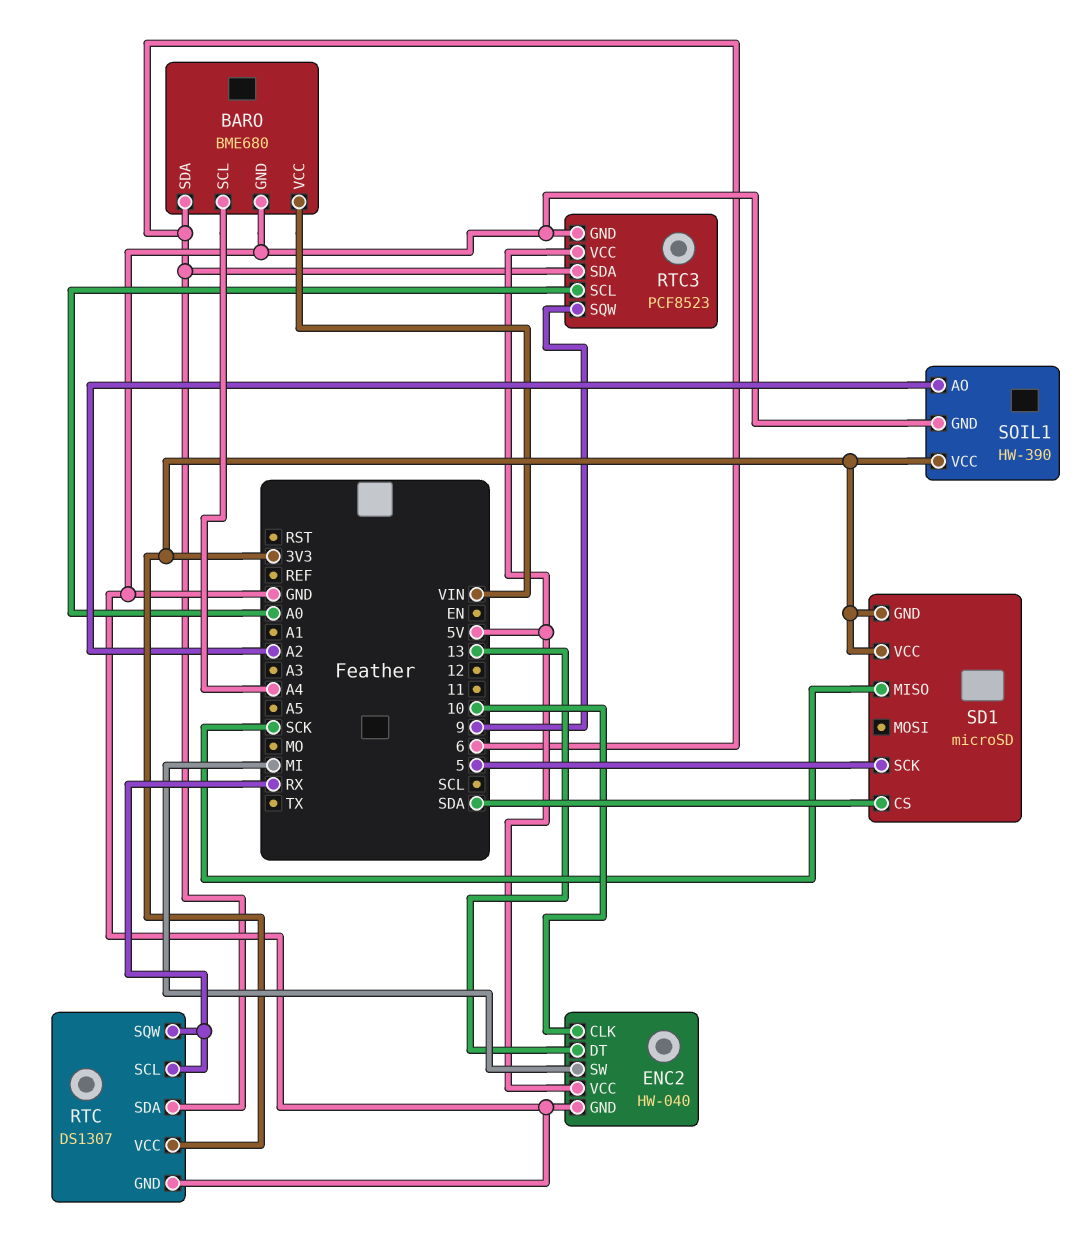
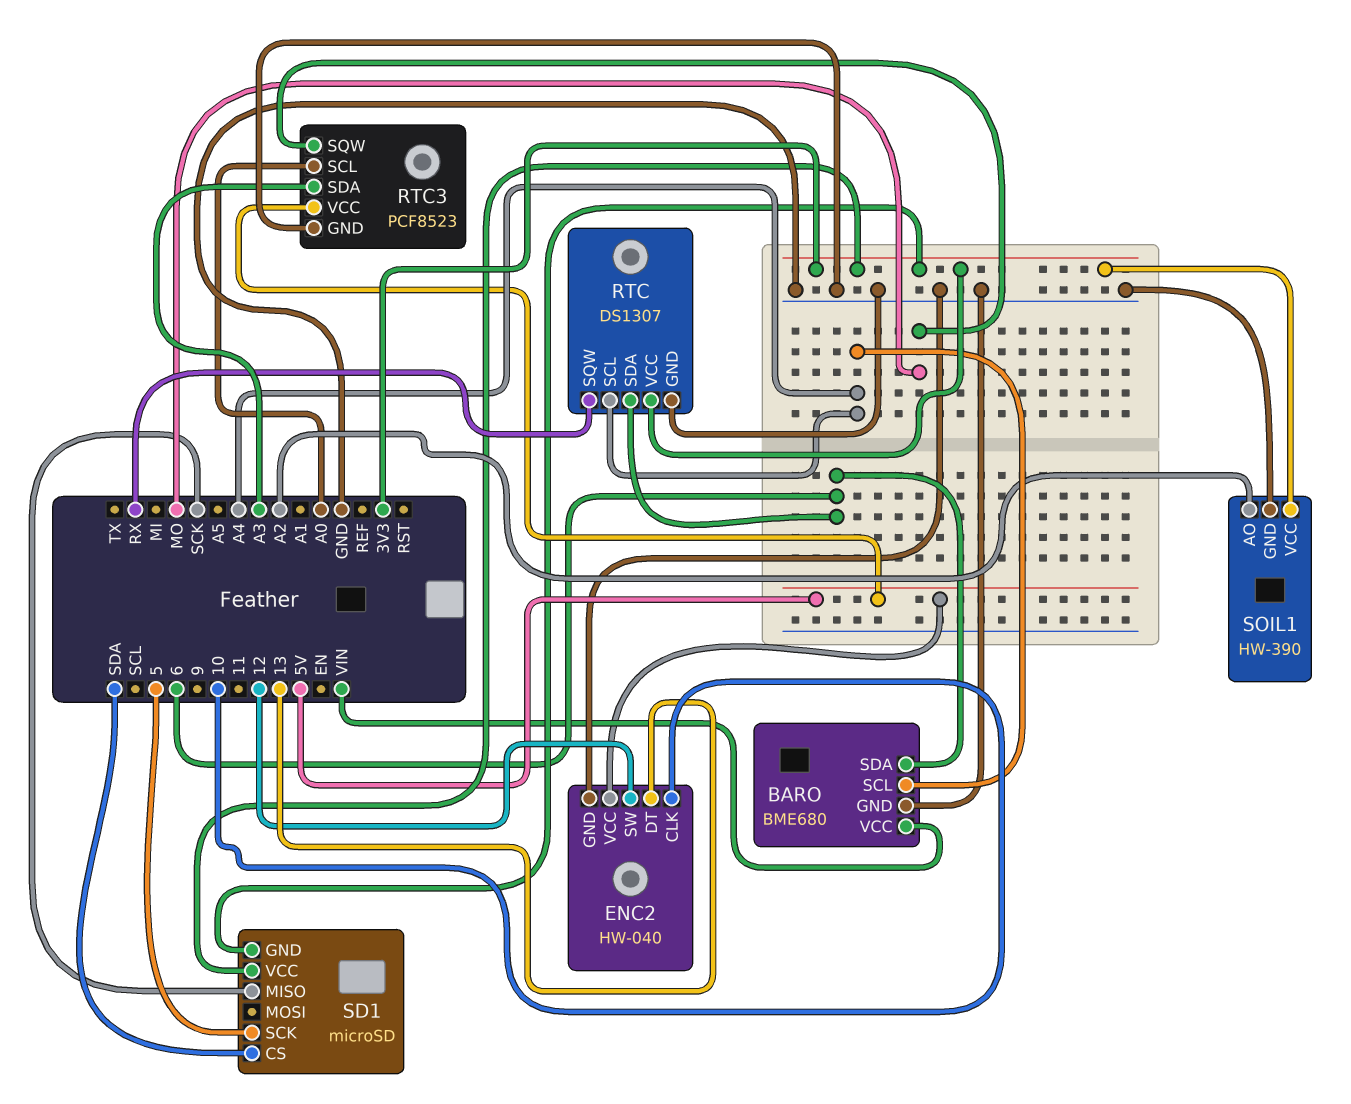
ENC2 pin SW: MI -> 12
RTC pin SCL: RX -> A4
RTC3 pin SDA: 6 -> A3
RTC3 pin SQW: 9 -> MO

